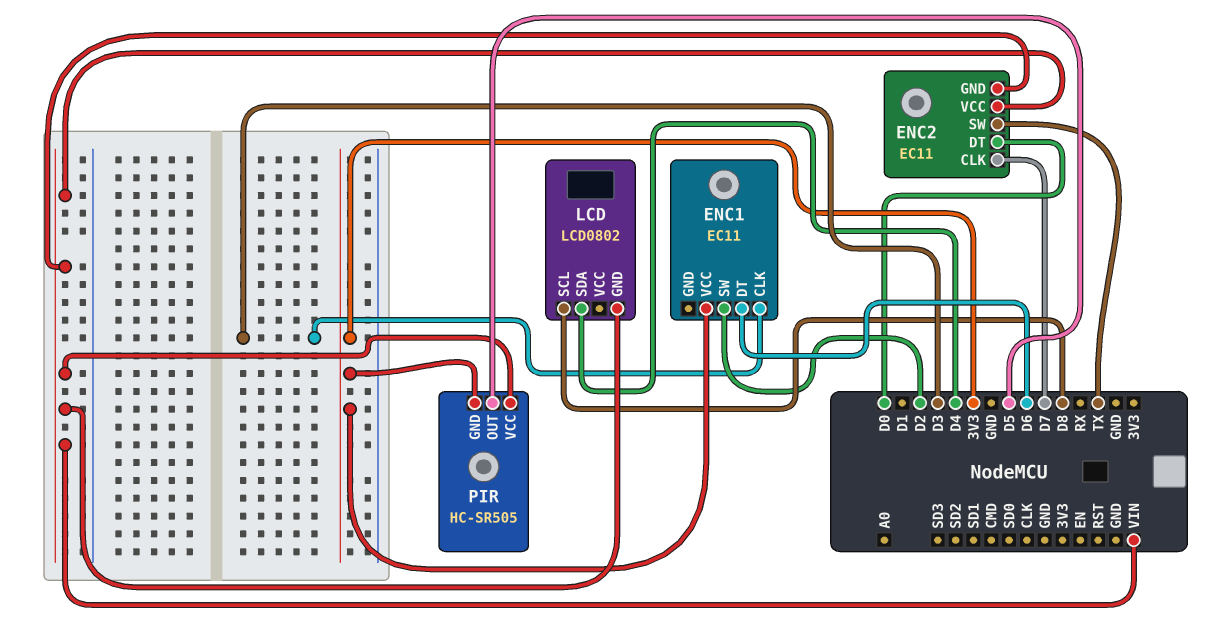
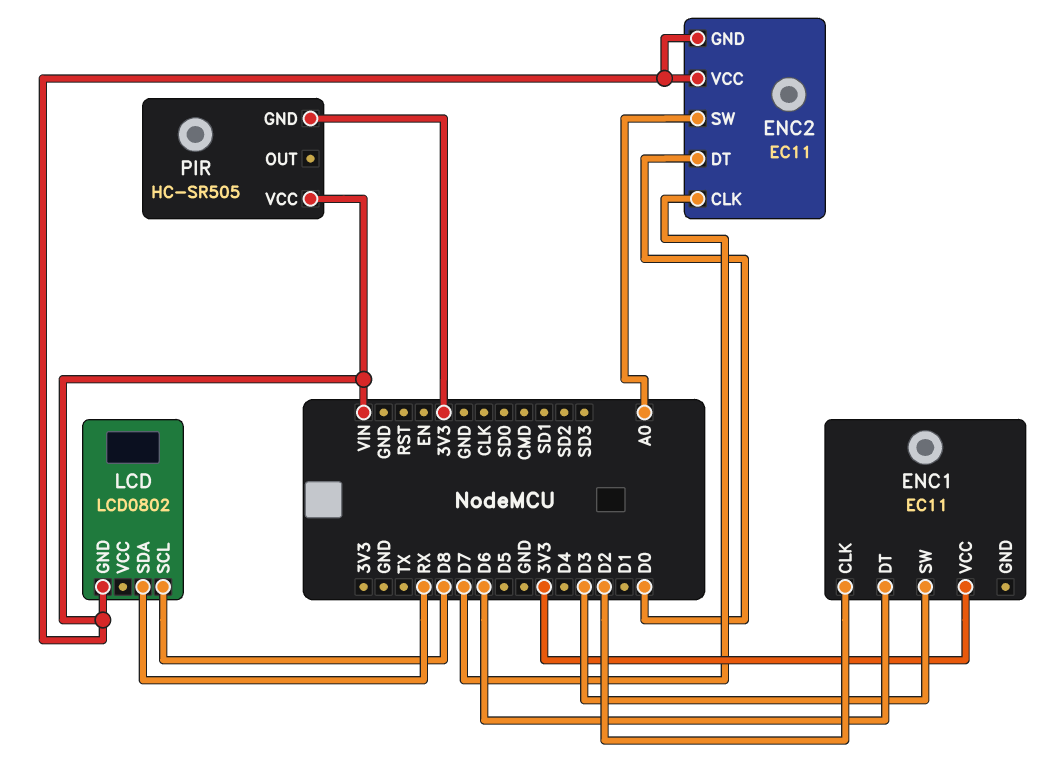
ENC1 pin CLK: D3 -> D2
ENC1 pin SW: D2 -> D3
ENC2 pin SW: TX -> A0
LCD pin SDA: D4 -> RX
PIR pin OUT: D5 -> none

